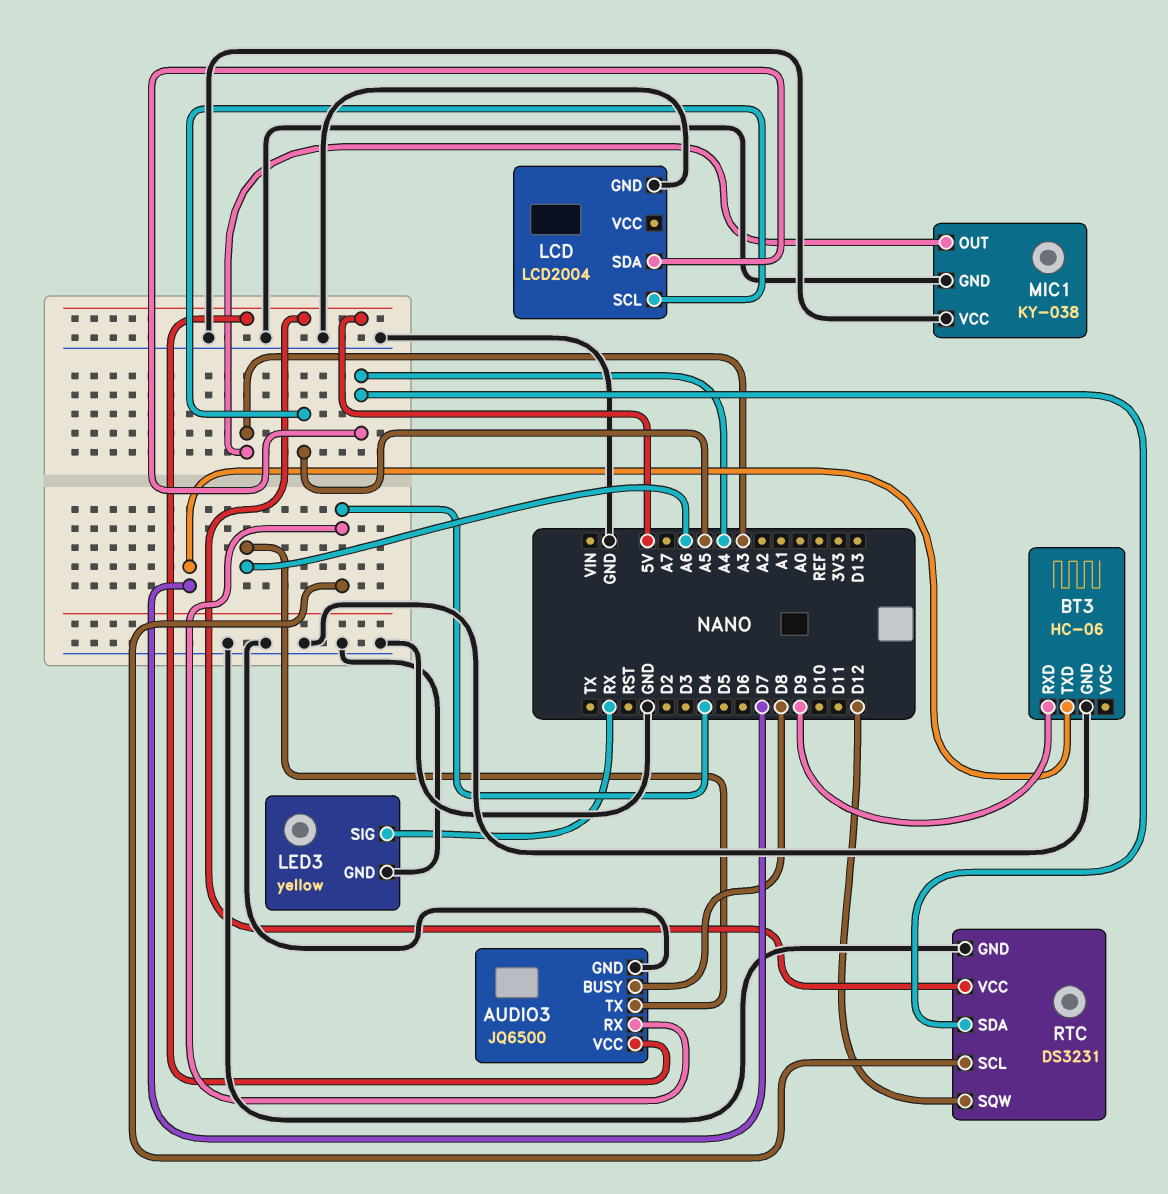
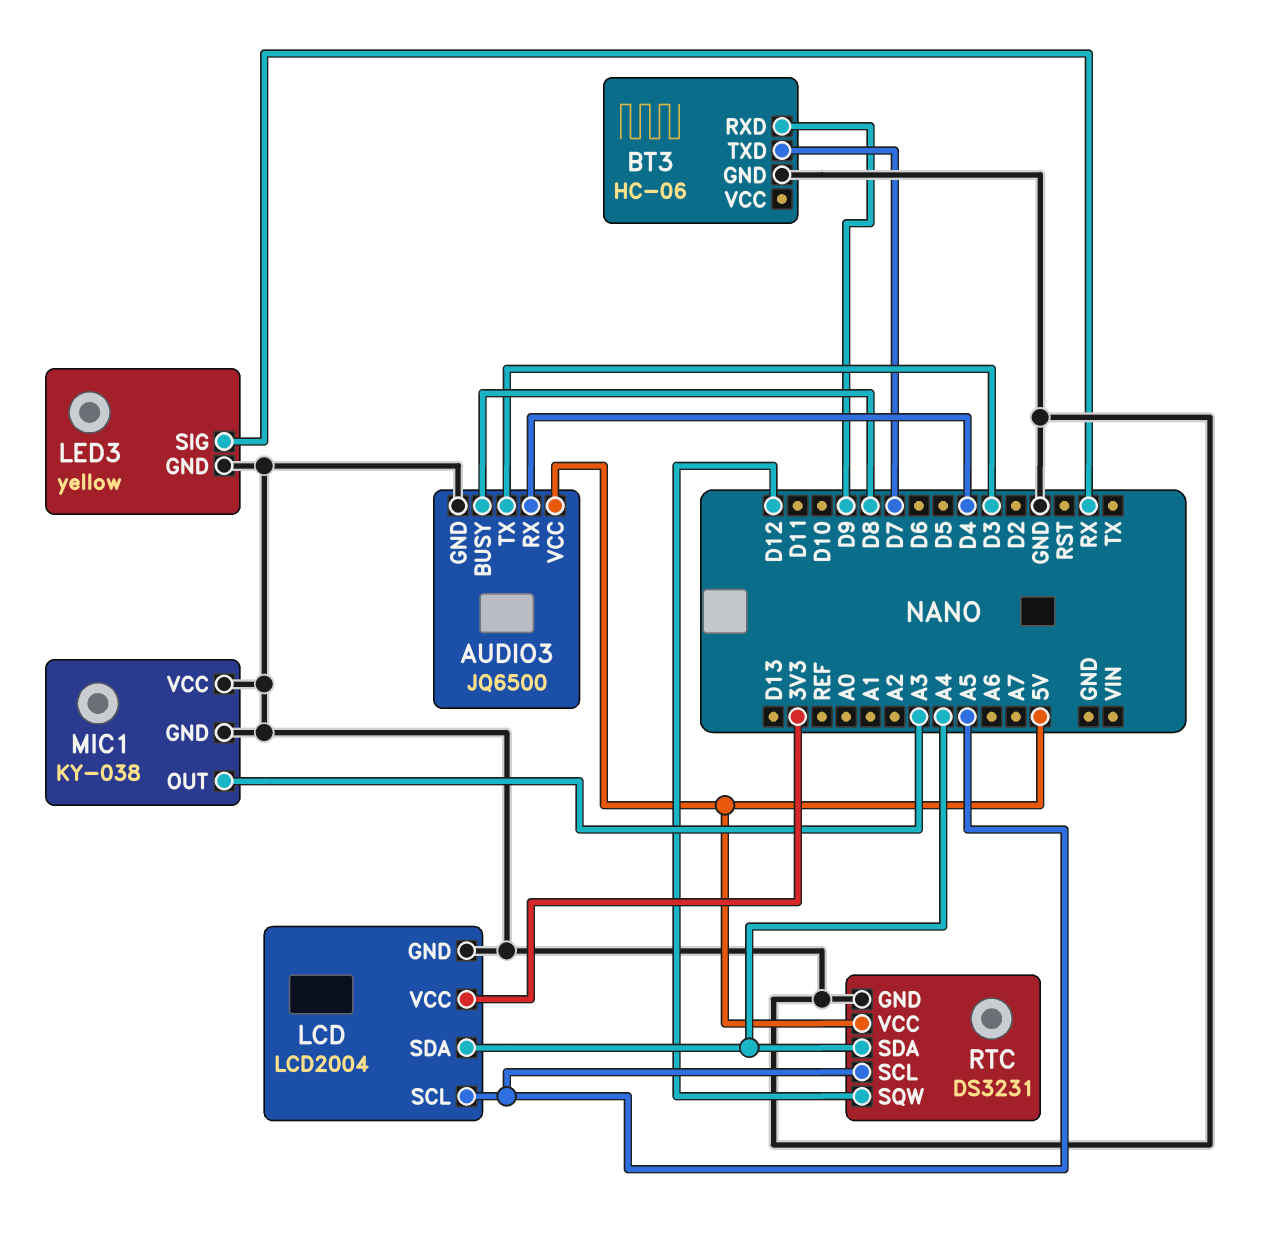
AUDIO3 pin TX: A6 -> D3
LCD pin VCC: none -> 3V3
RTC pin SCL: D4 -> A5

